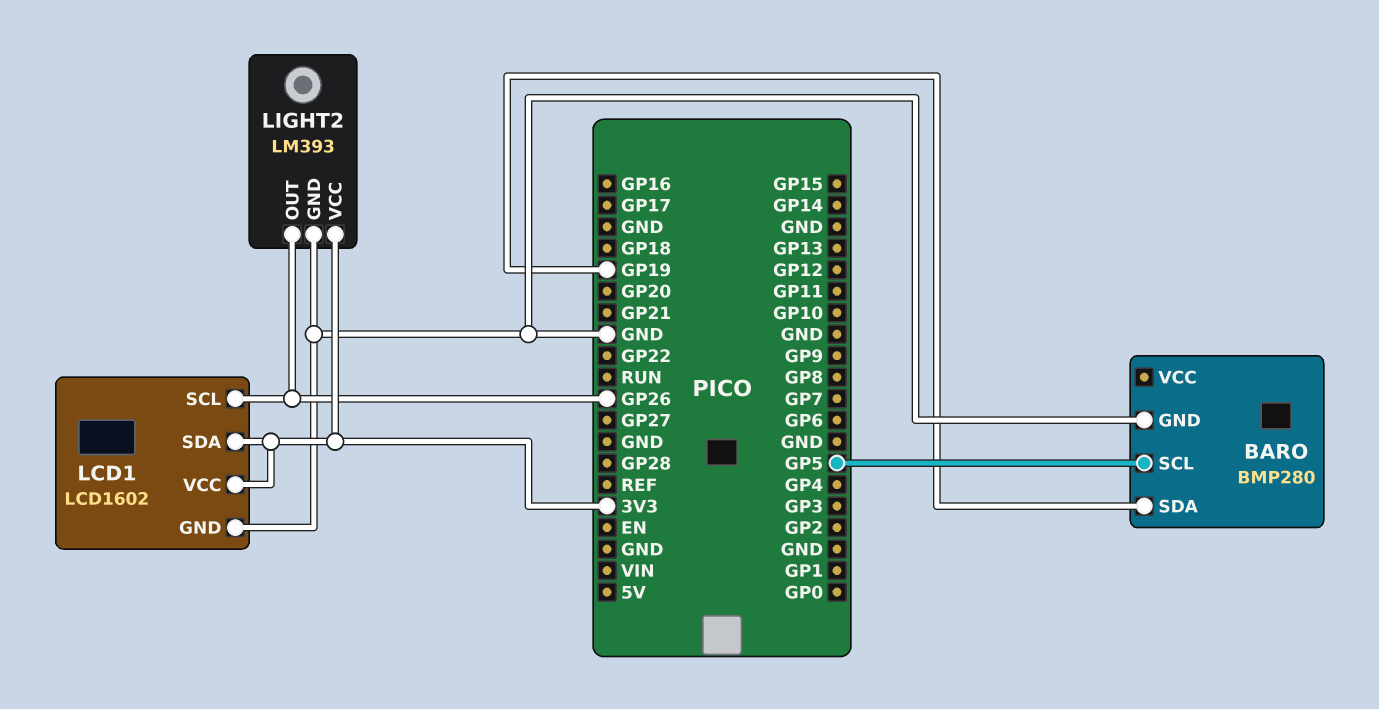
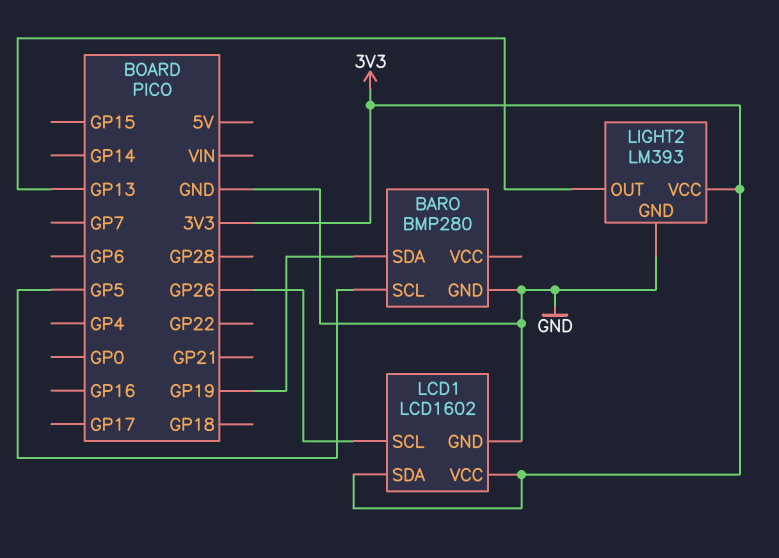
LIGHT2 pin OUT: GP26 -> GP13

